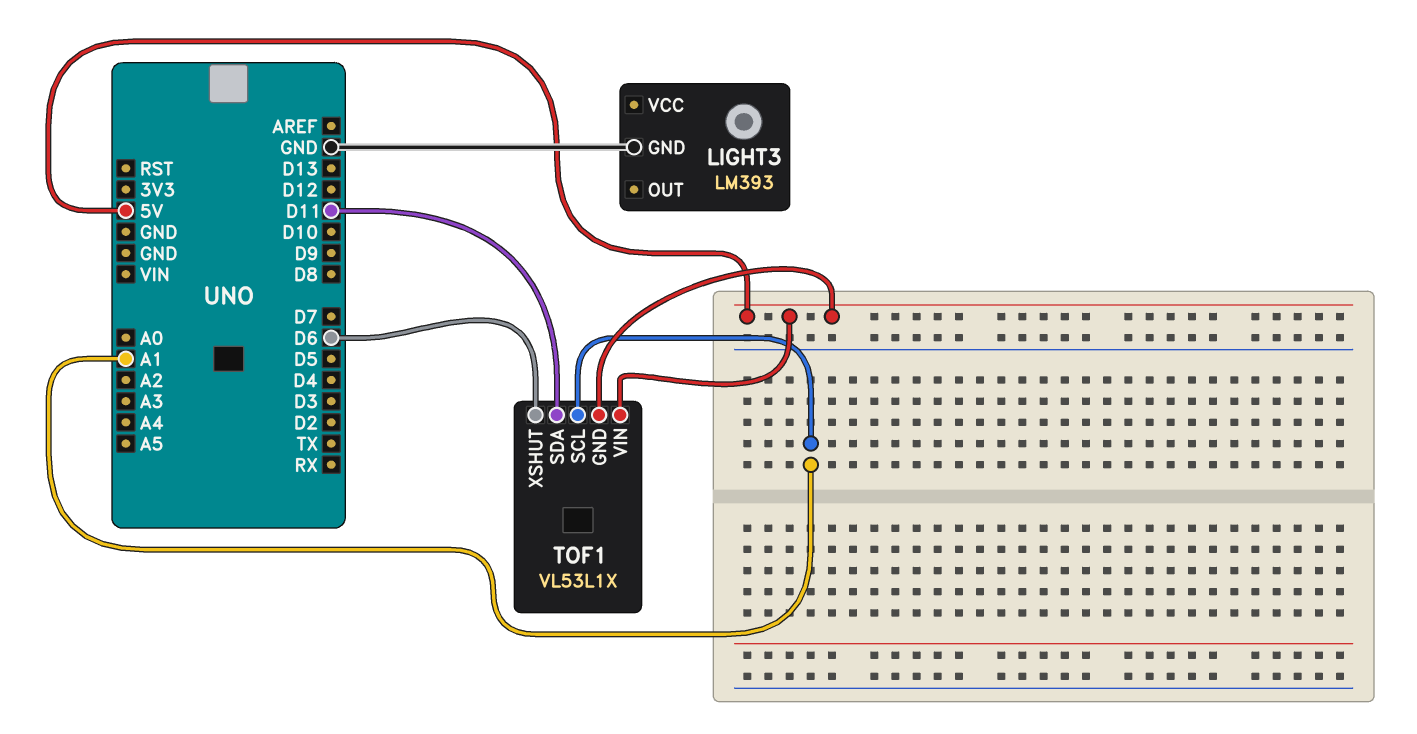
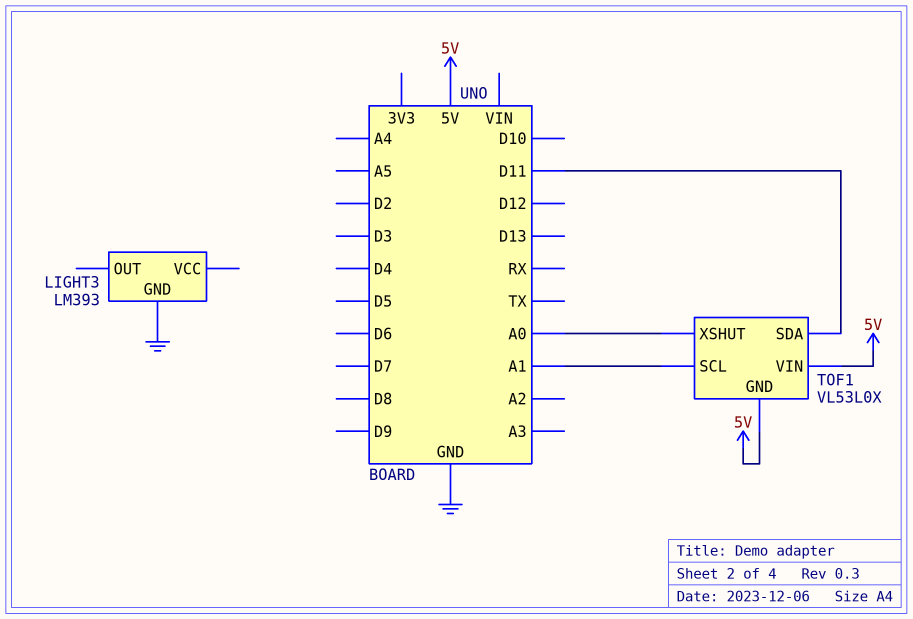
TOF1: VL53L1X -> VL53L0X
TOF1 pin XSHUT: D6 -> A0

